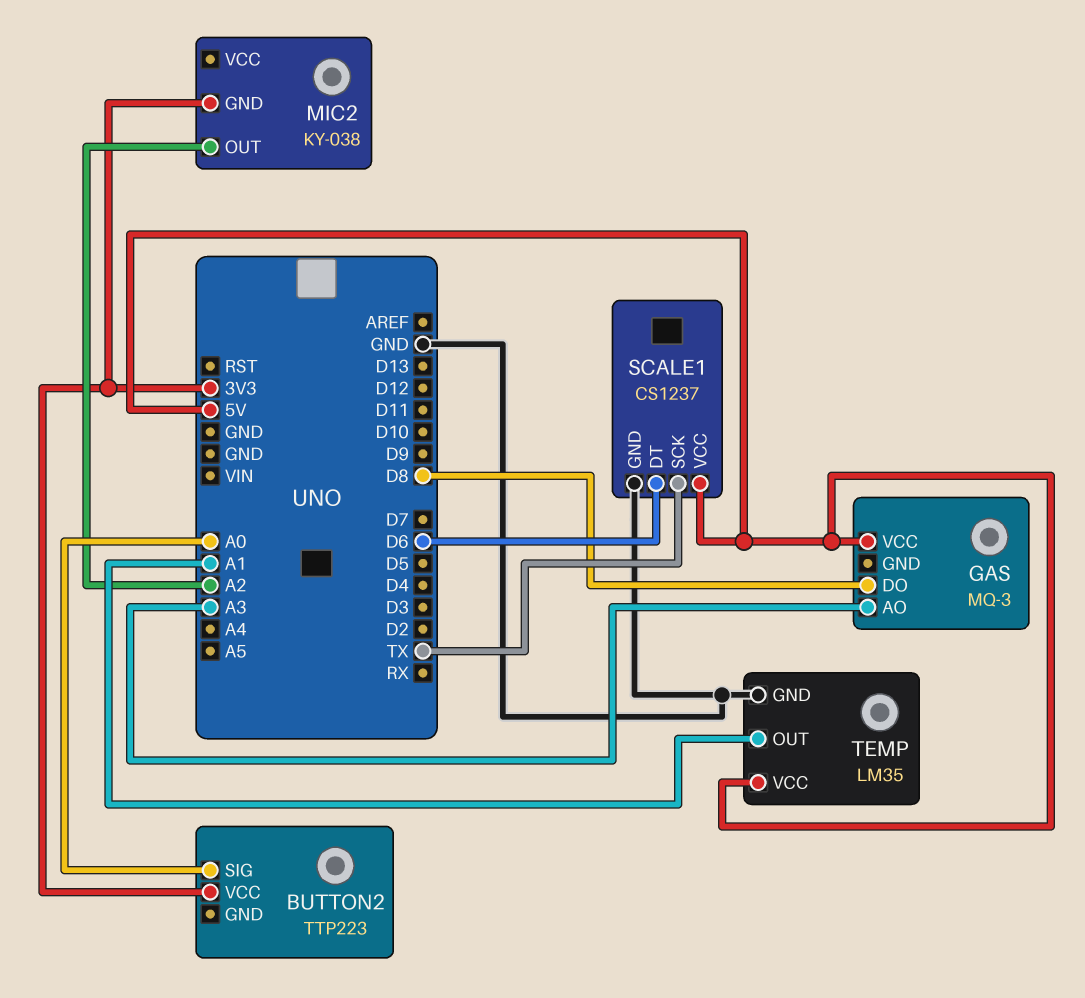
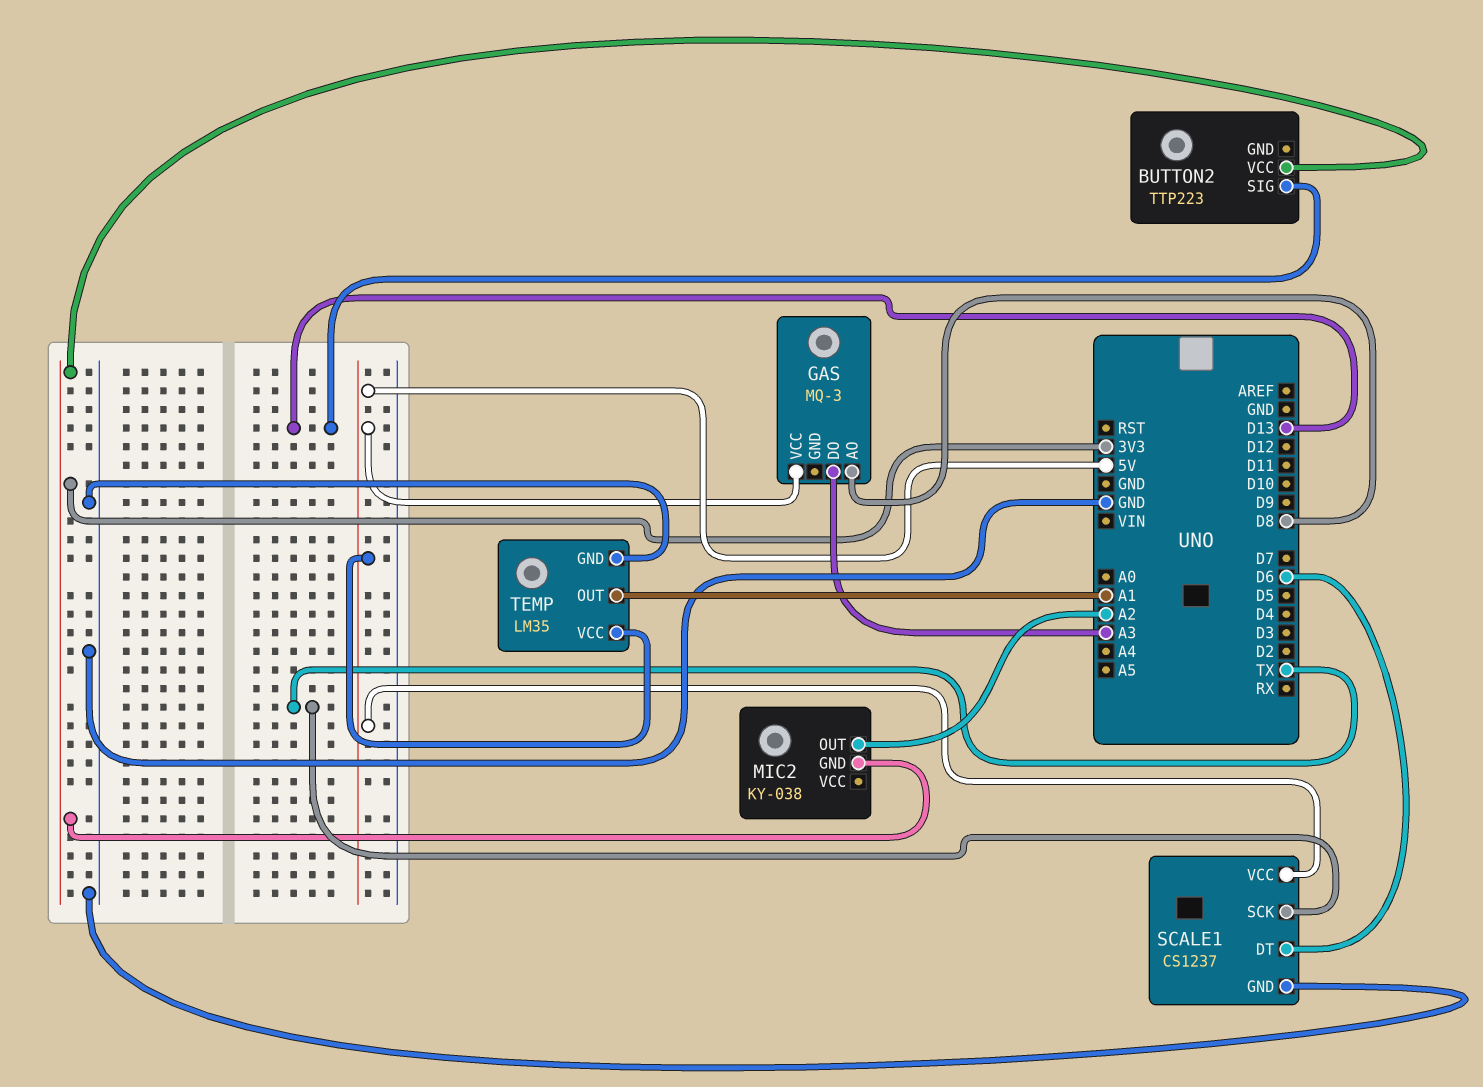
BUTTON2 pin SIG: A0 -> D13
GAS pin AO: A3 -> D8
GAS pin DO: D8 -> A3

